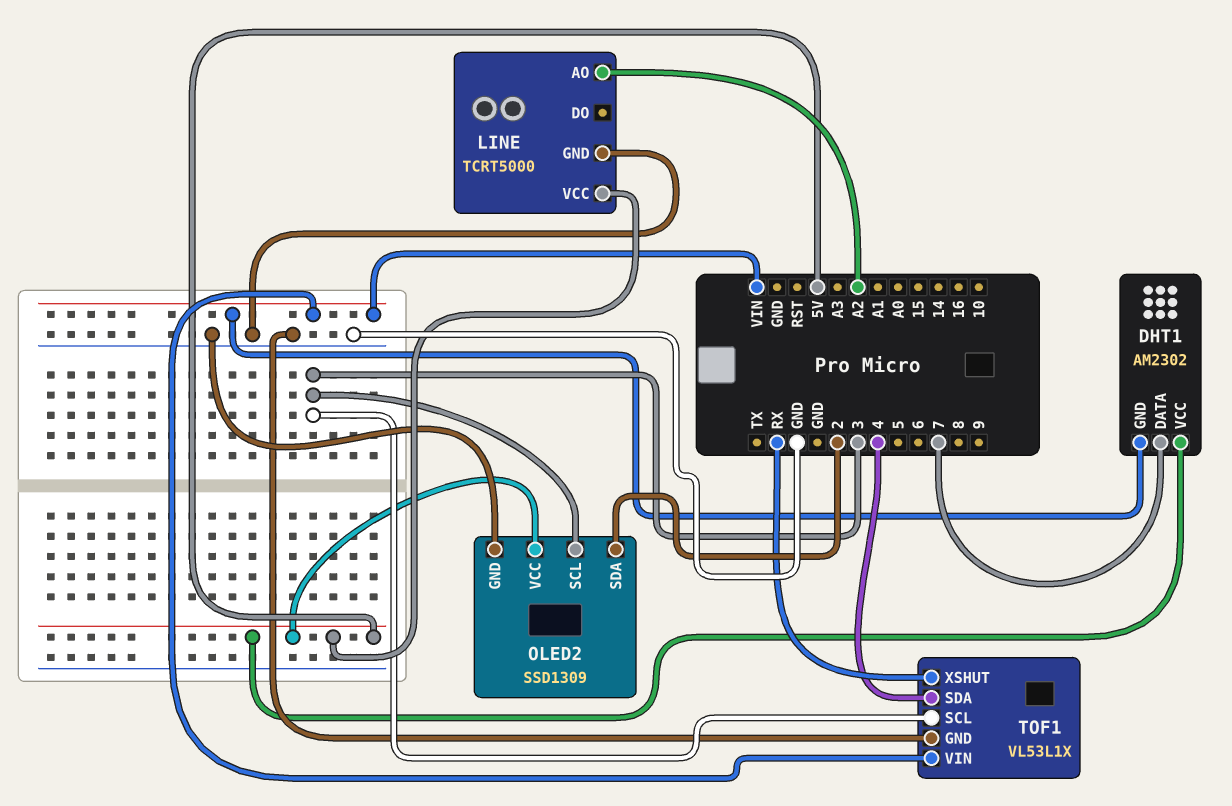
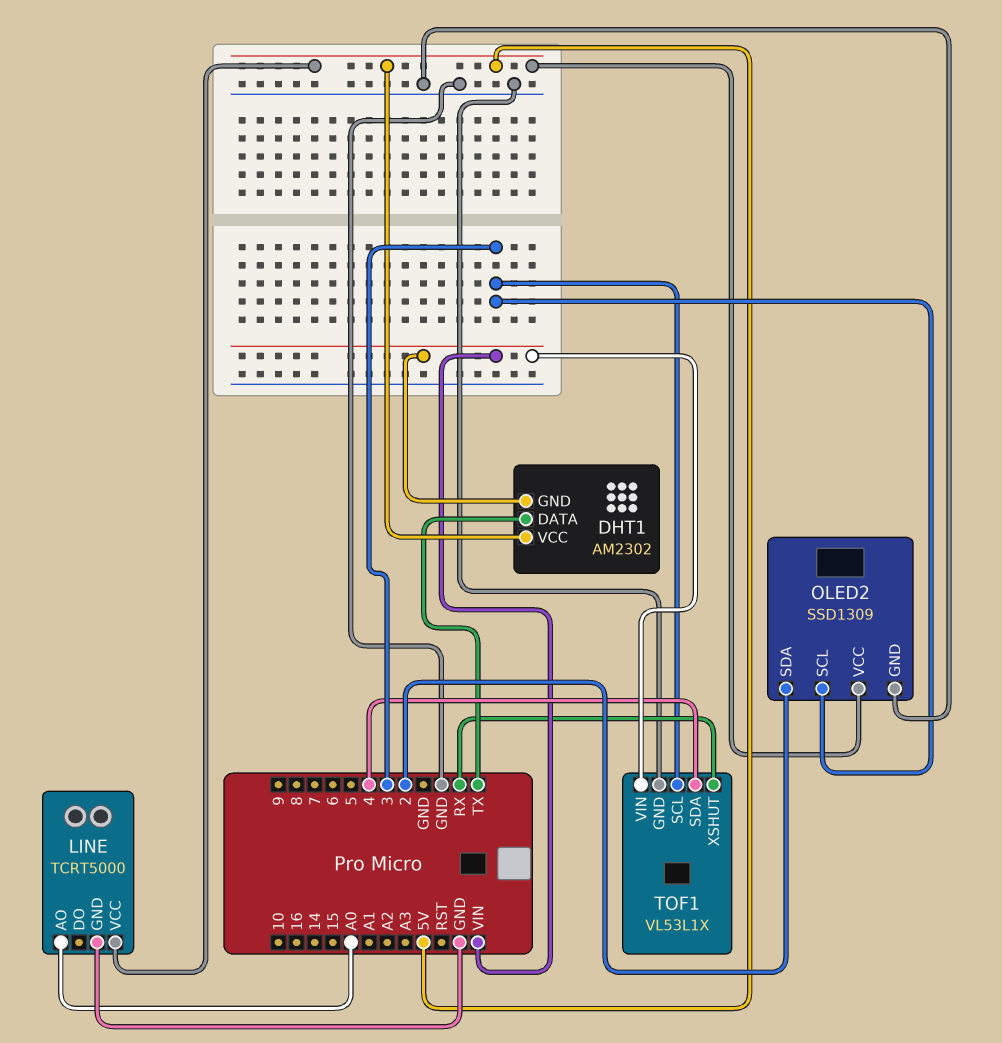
DHT1 pin DATA: 7 -> TX
LINE pin AO: A2 -> A0

